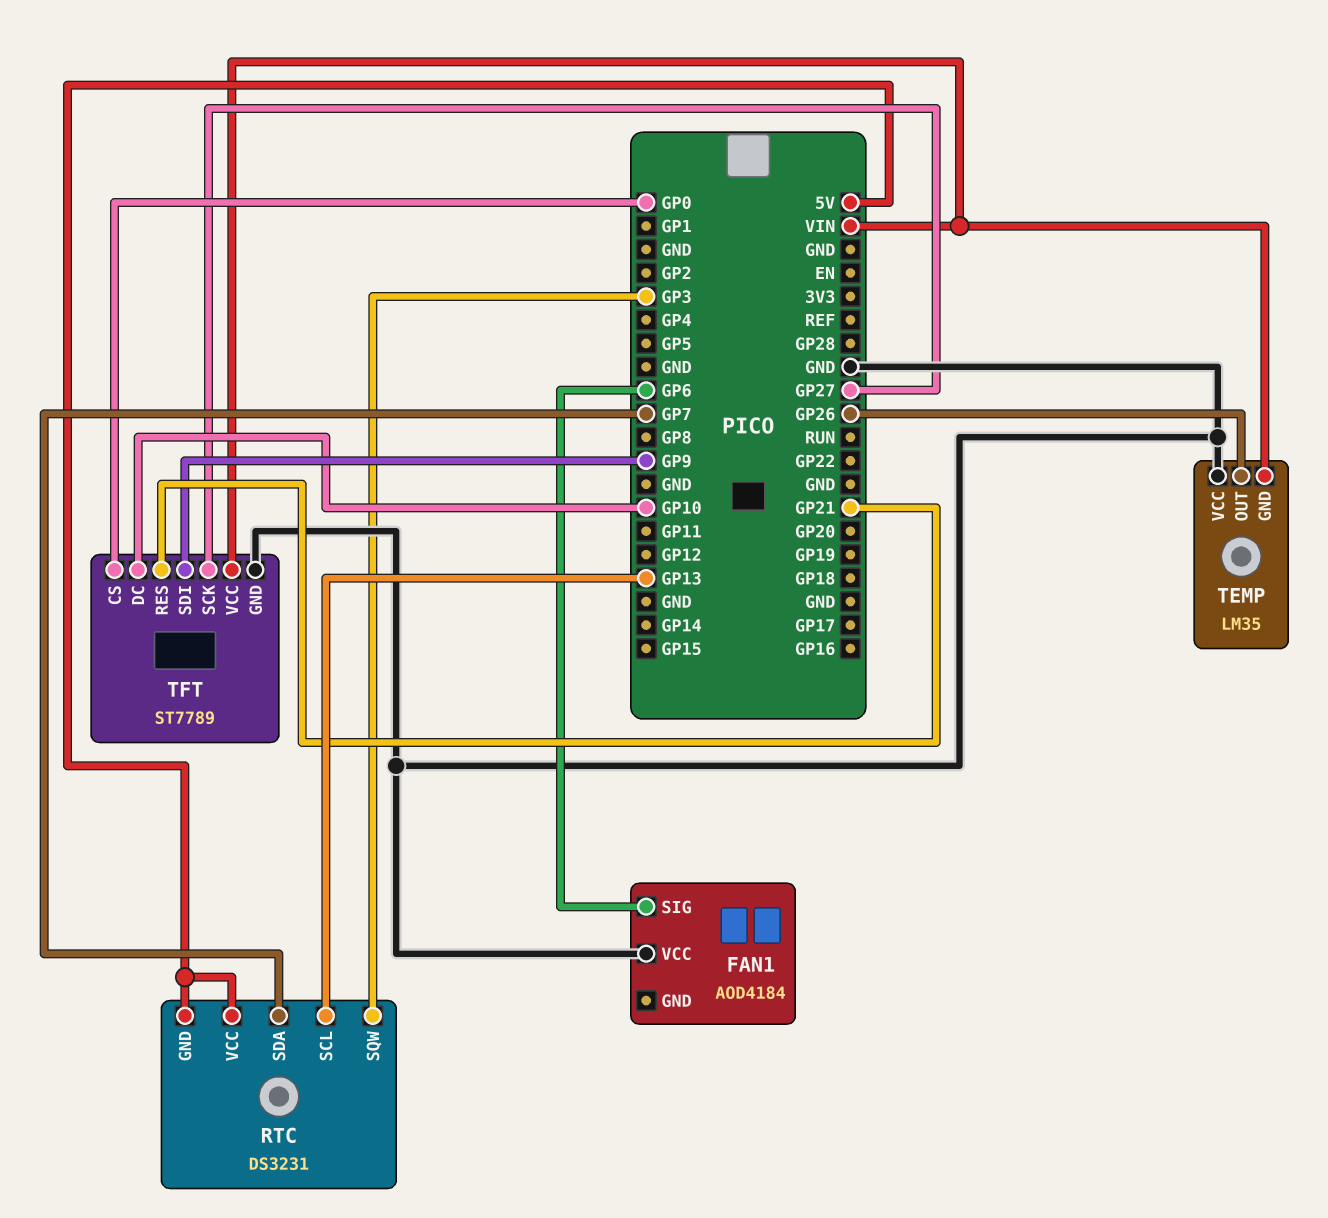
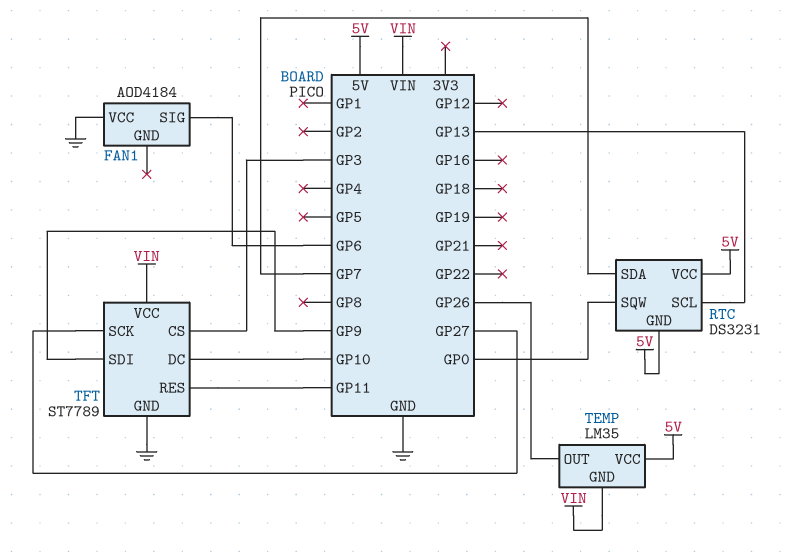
RTC pin SQW: GP3 -> GP0
TEMP pin VCC: GND -> 5V
TFT pin CS: GP0 -> GP3
TFT pin RES: GP21 -> GP11

